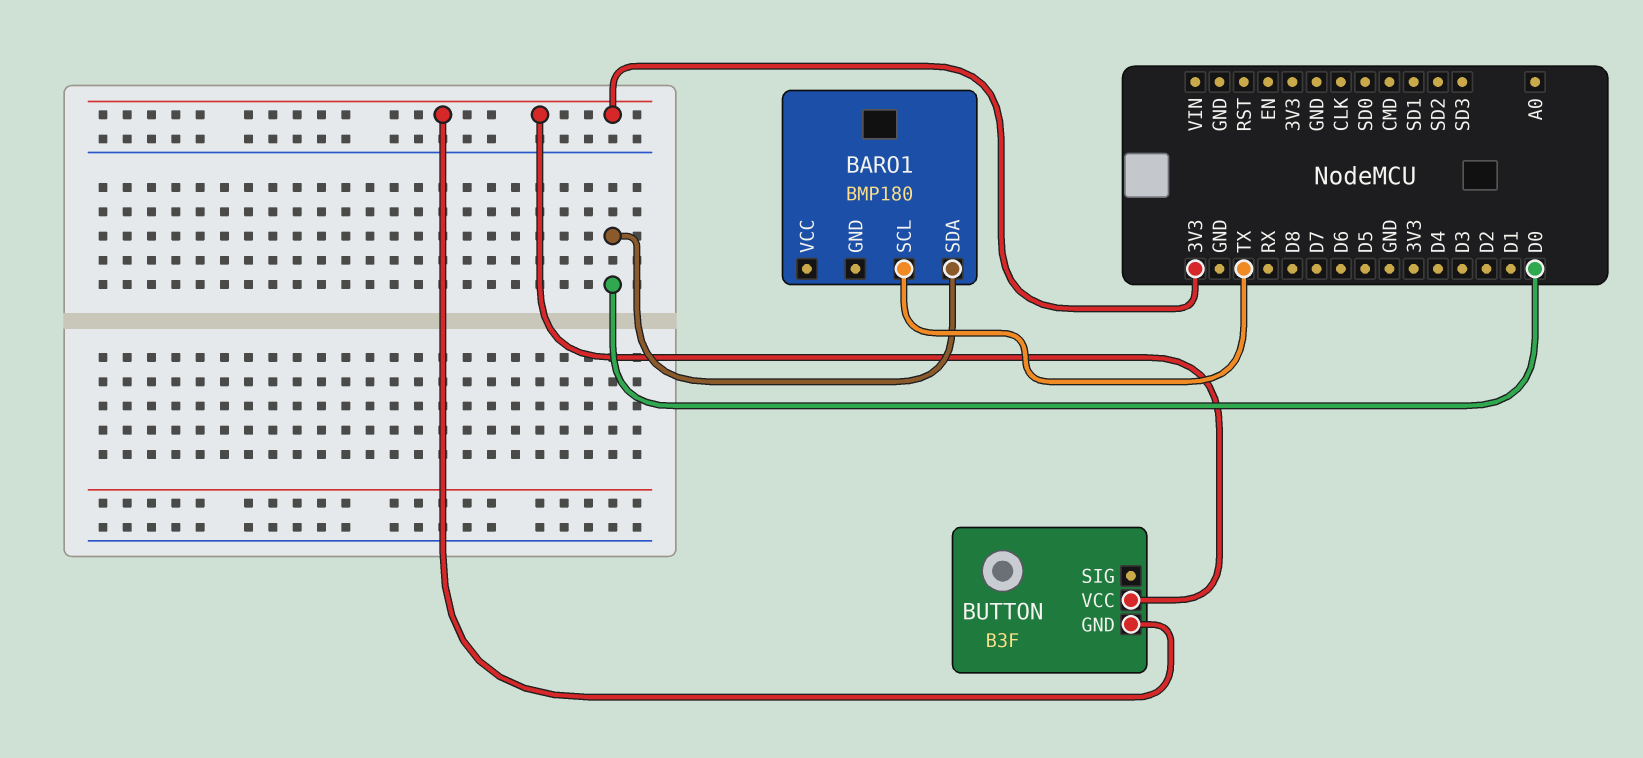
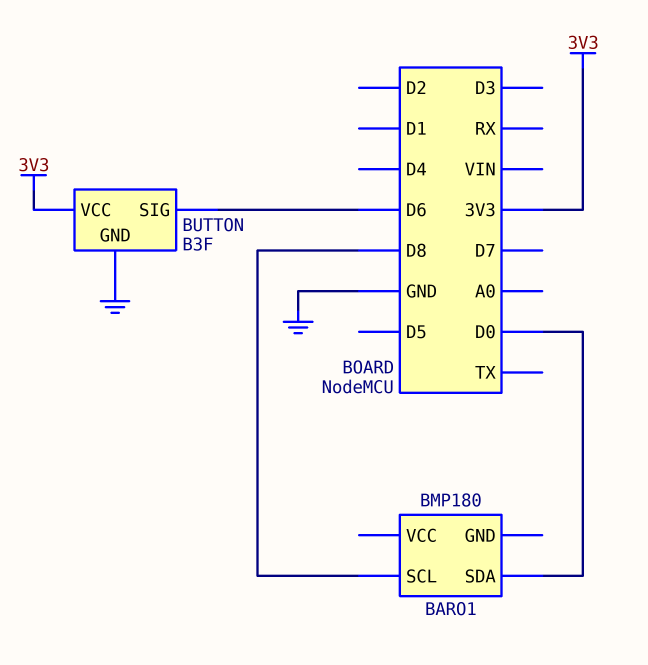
BARO1 pin SCL: TX -> D8
BUTTON pin GND: 3V3 -> GND
BUTTON pin SIG: none -> D6

